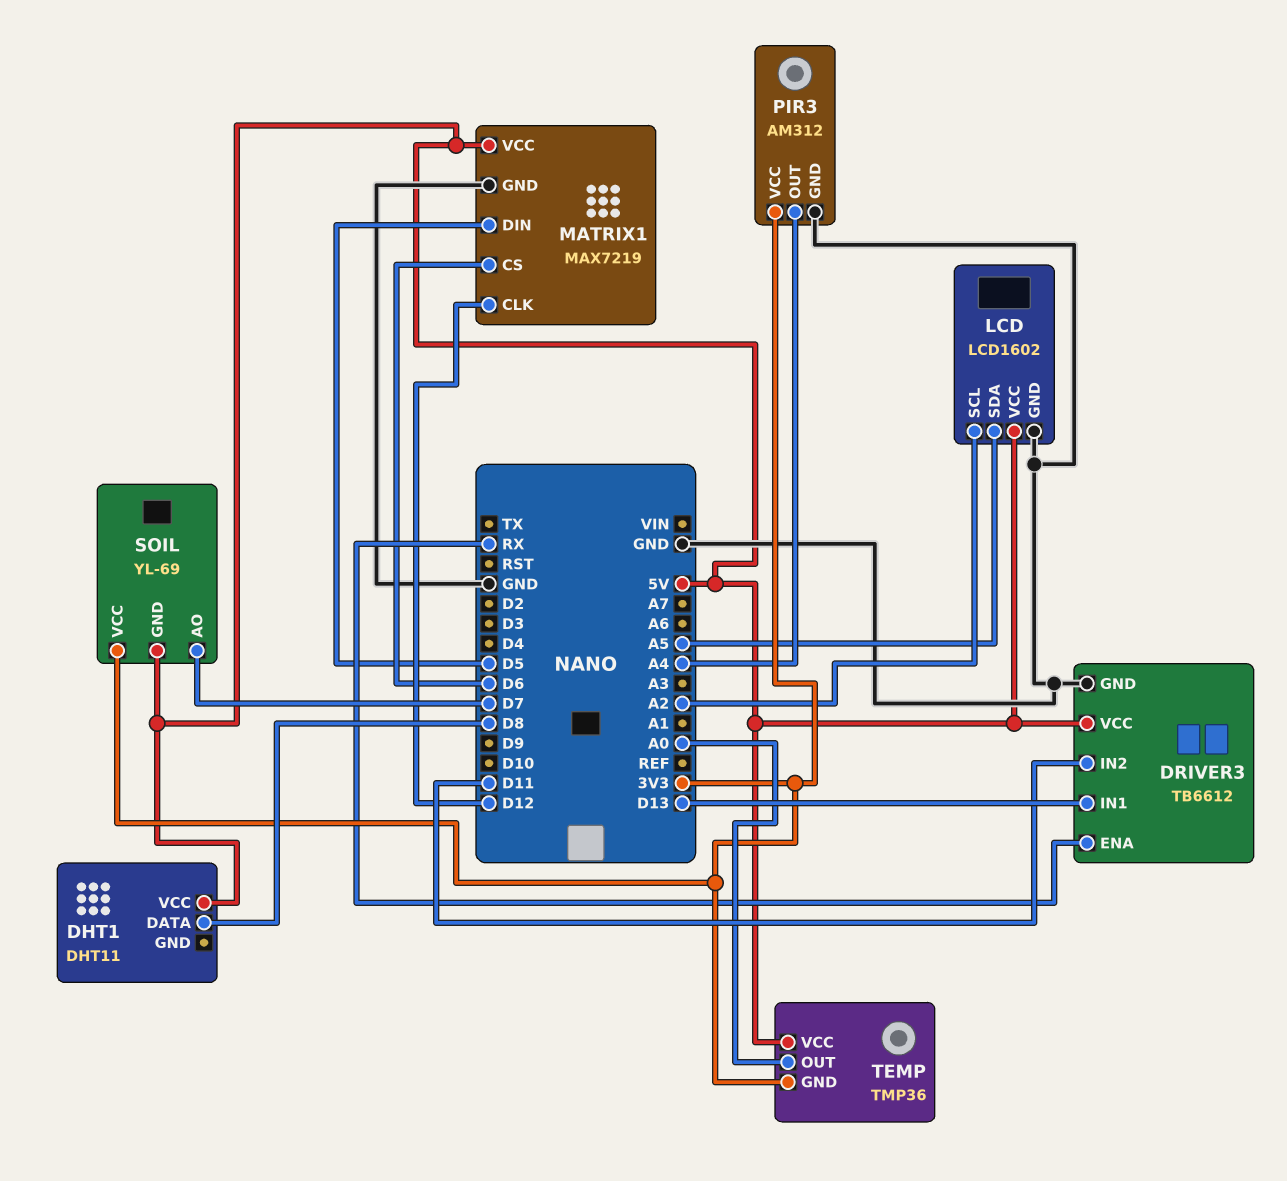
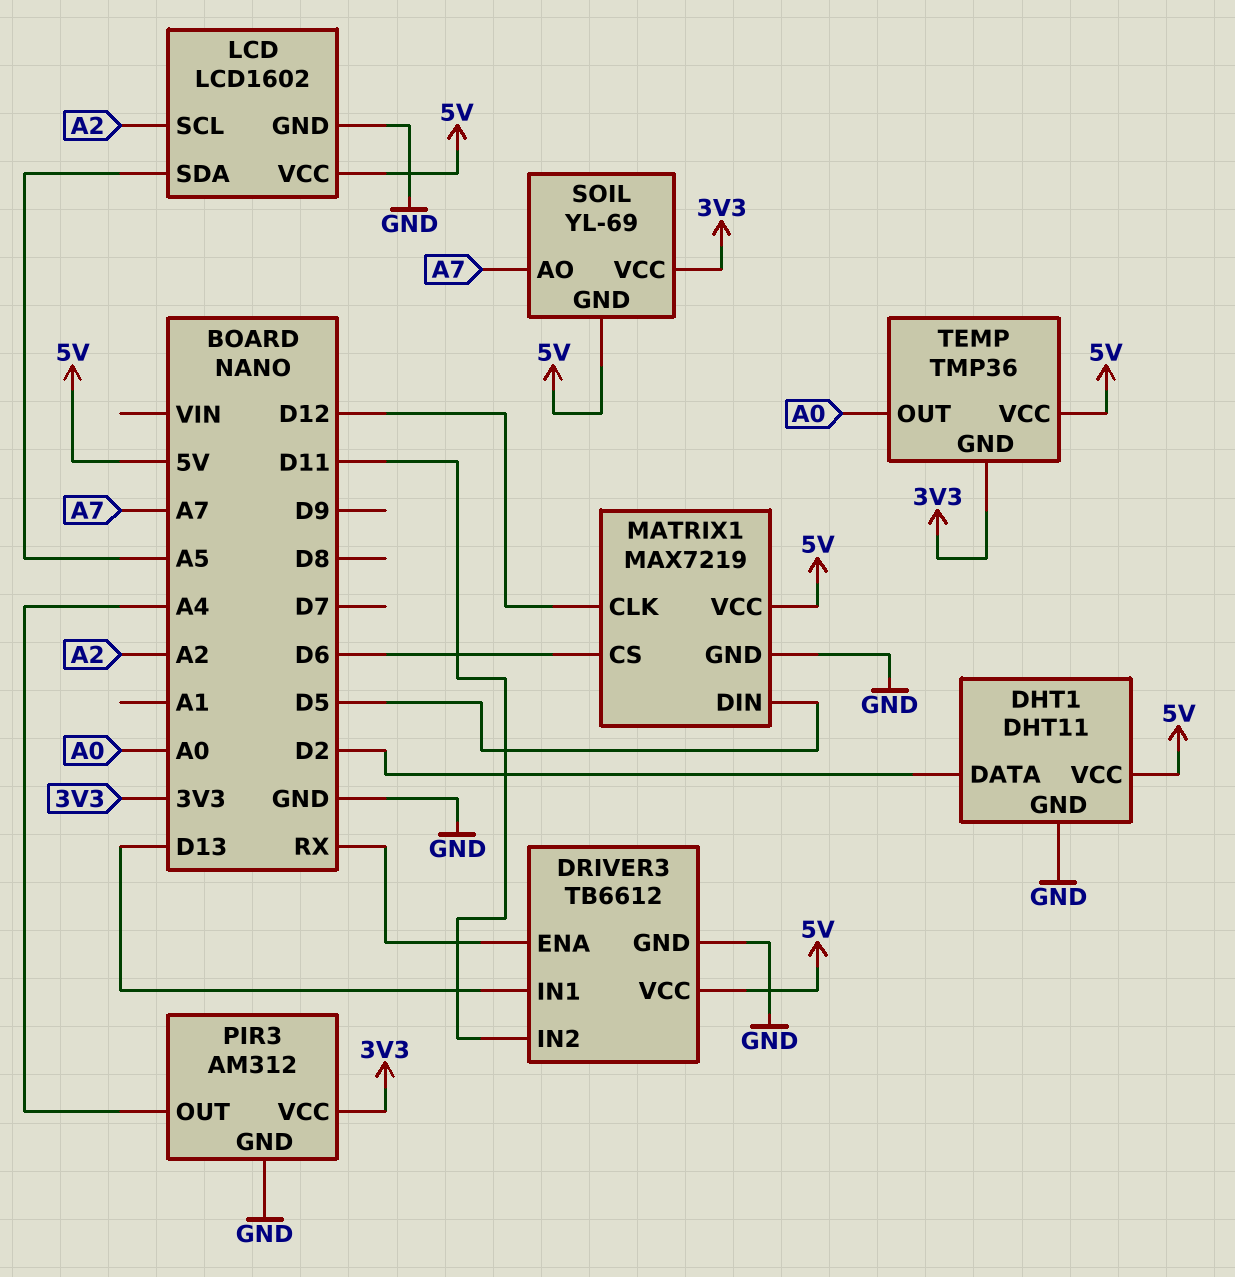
DHT1 pin DATA: D8 -> D2
DHT1 pin GND: none -> GND
SOIL pin AO: D7 -> A7

